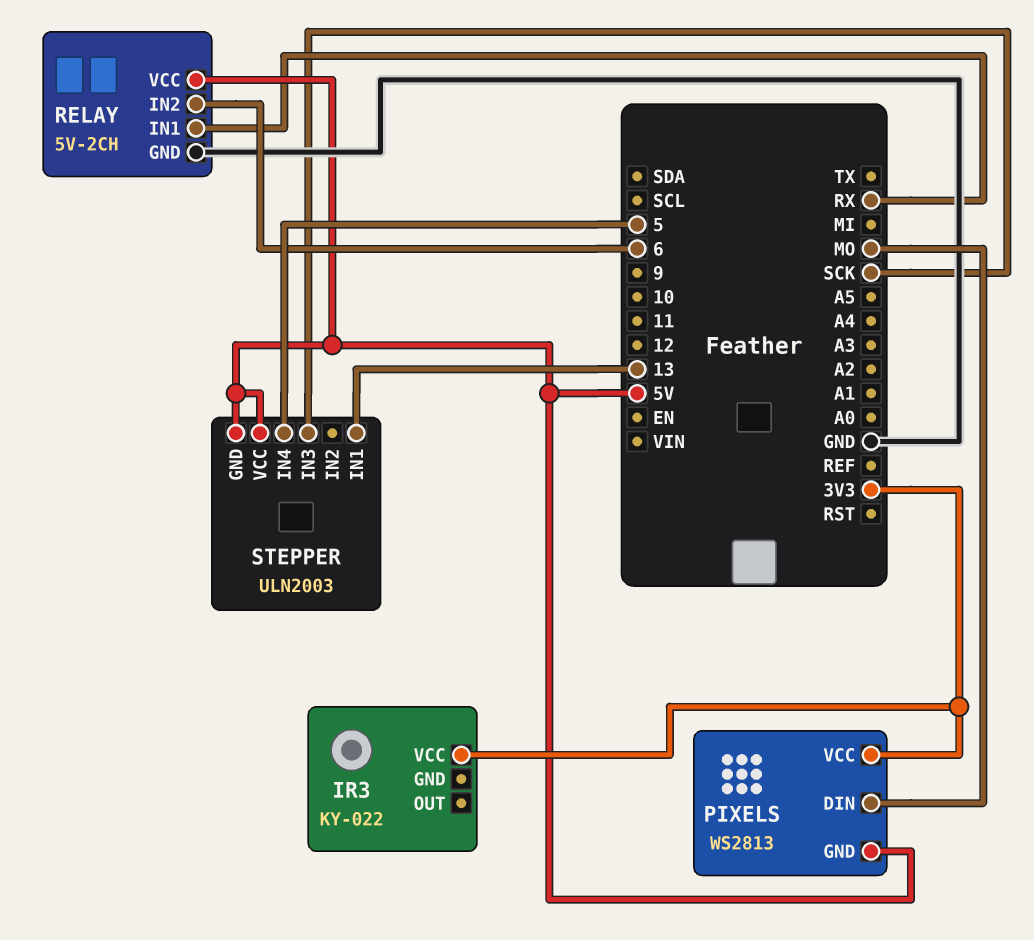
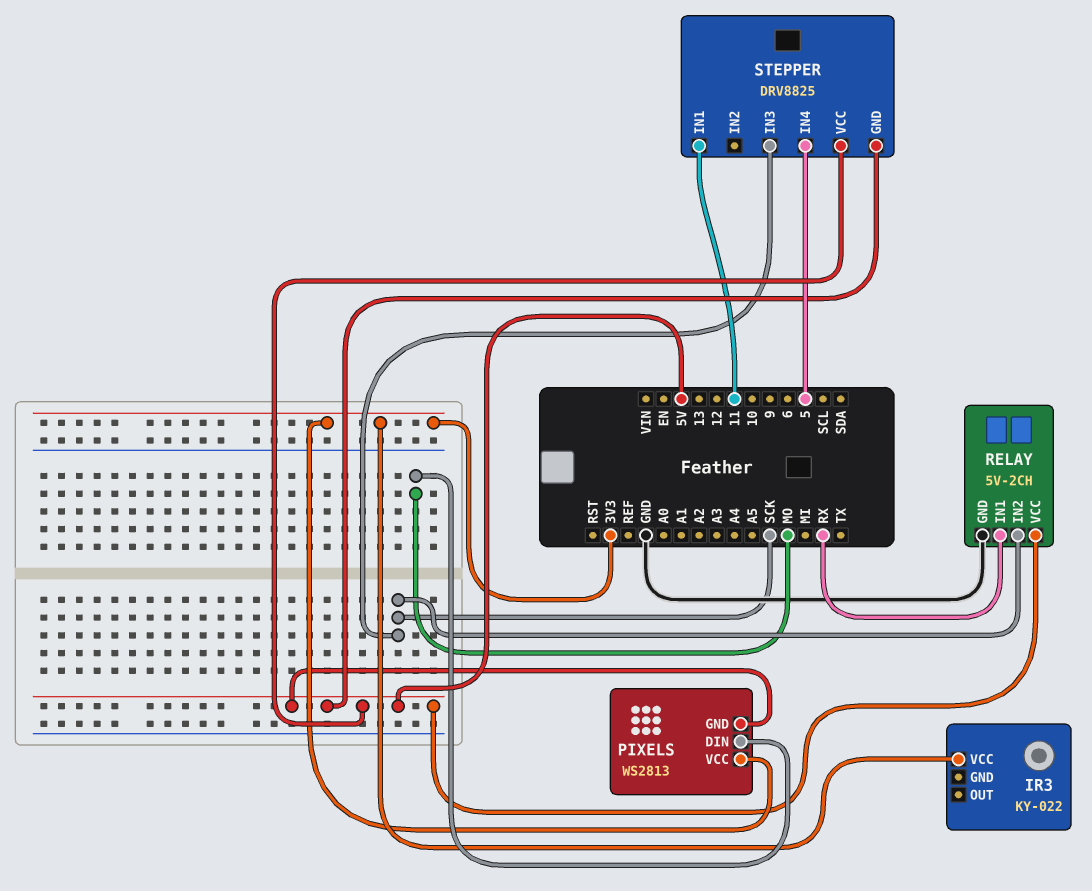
RELAY pin IN2: 6 -> SCK
STEPPER: ULN2003 -> DRV8825
STEPPER pin IN1: 13 -> 11

